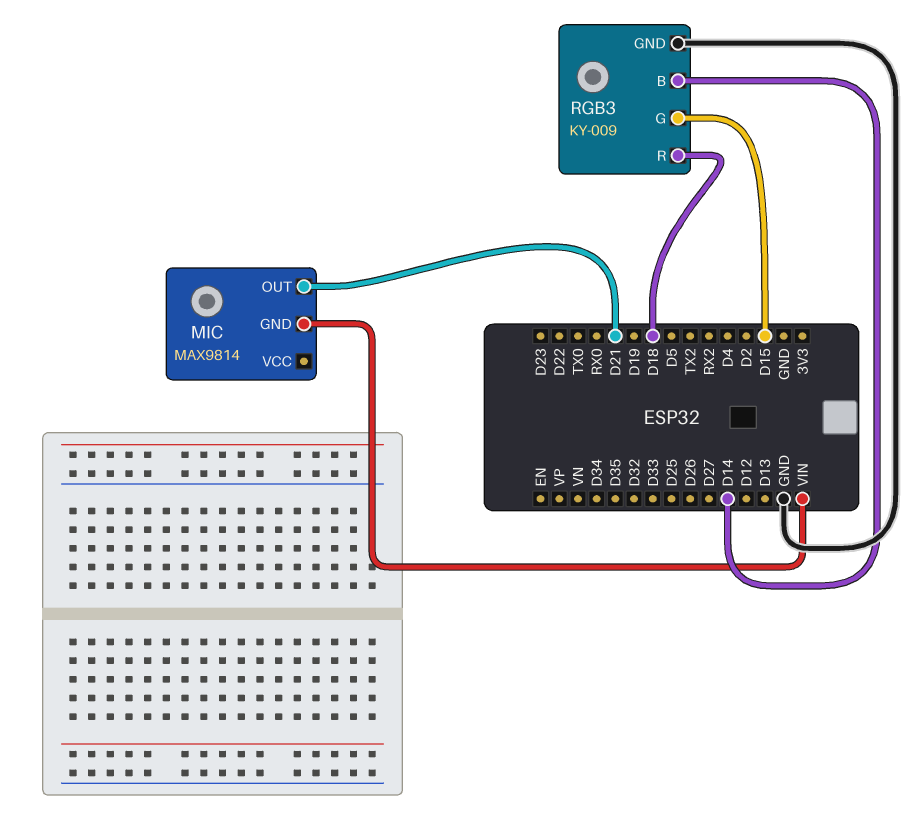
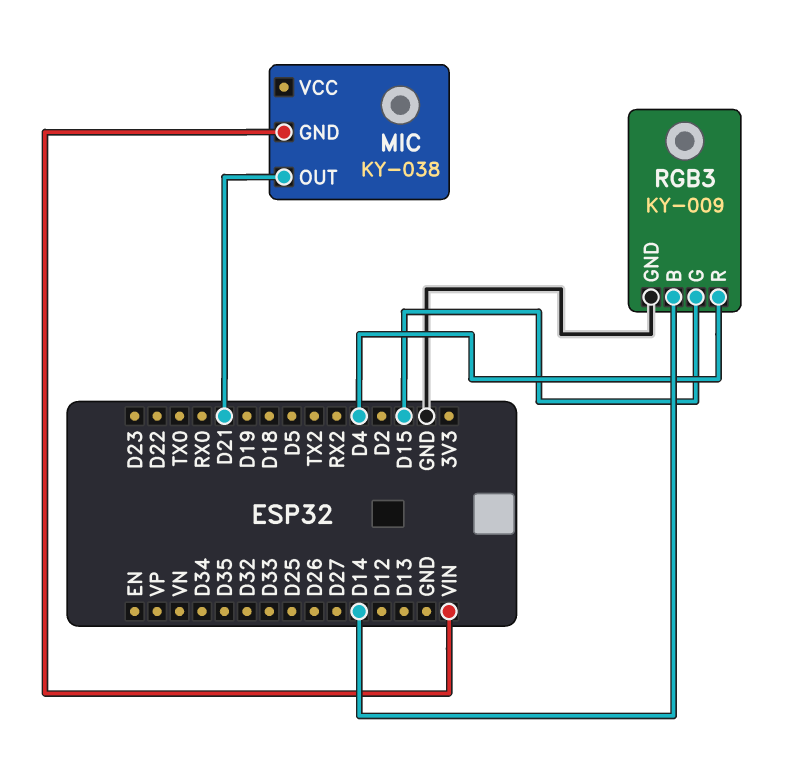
MIC: MAX9814 -> KY-038
RGB3 pin R: D18 -> D4

